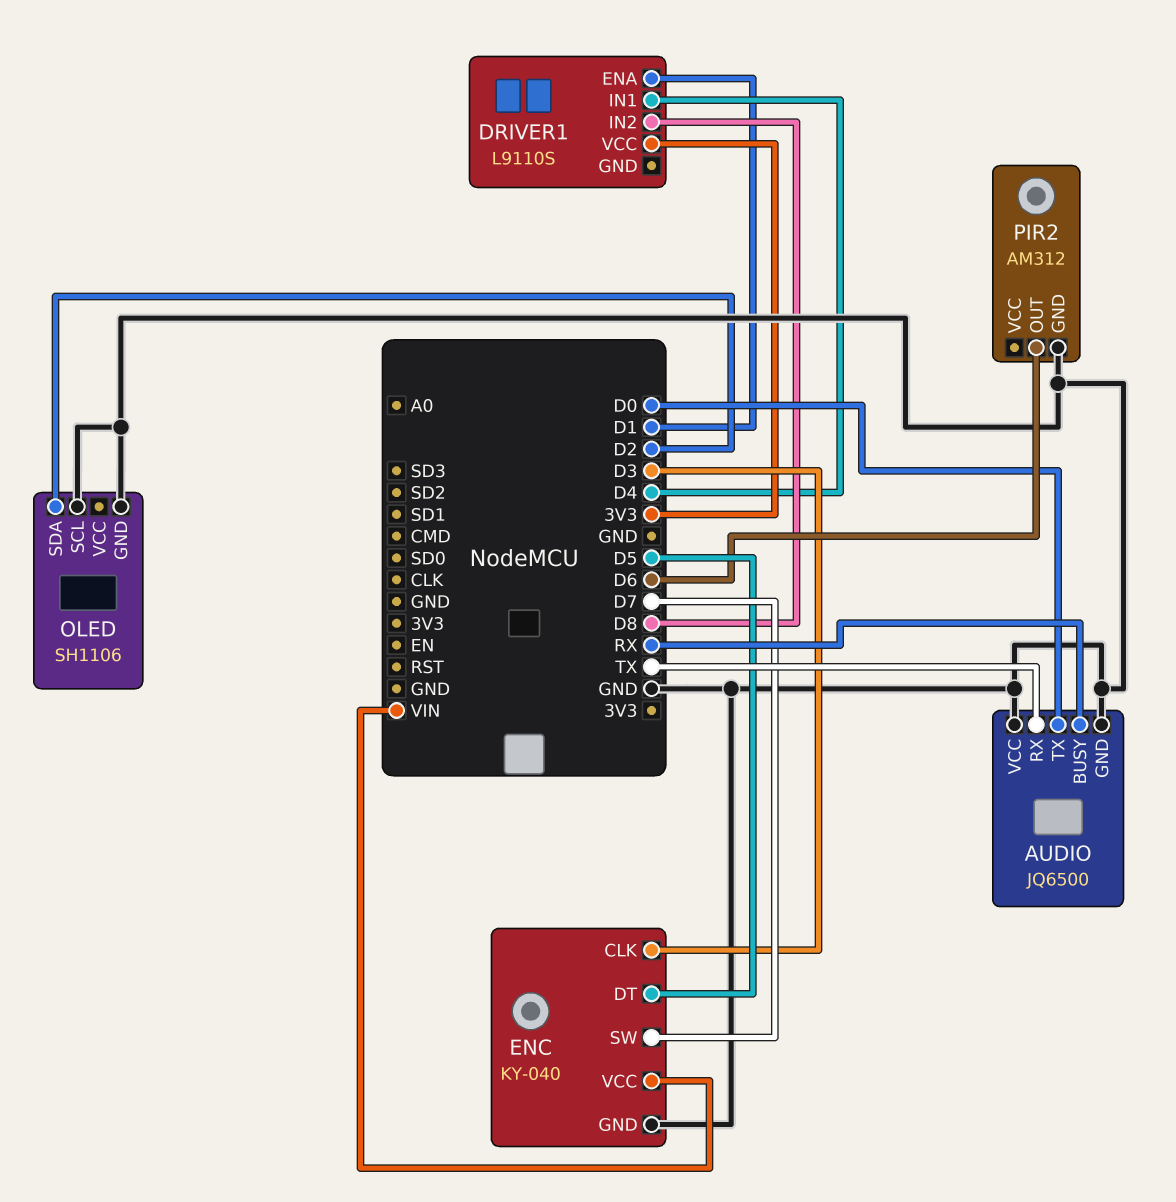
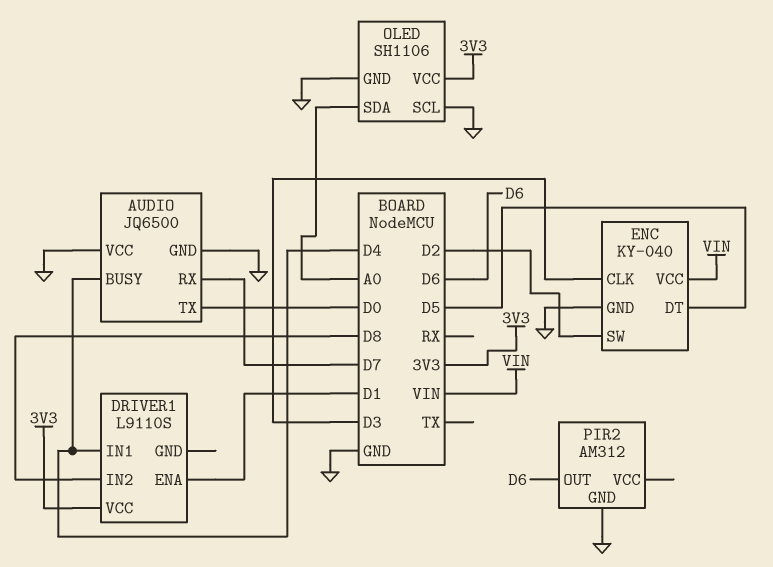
AUDIO pin BUSY: RX -> D4
AUDIO pin RX: TX -> D7
ENC pin SW: D7 -> D2
OLED pin SDA: D2 -> A0
OLED pin VCC: none -> 3V3

